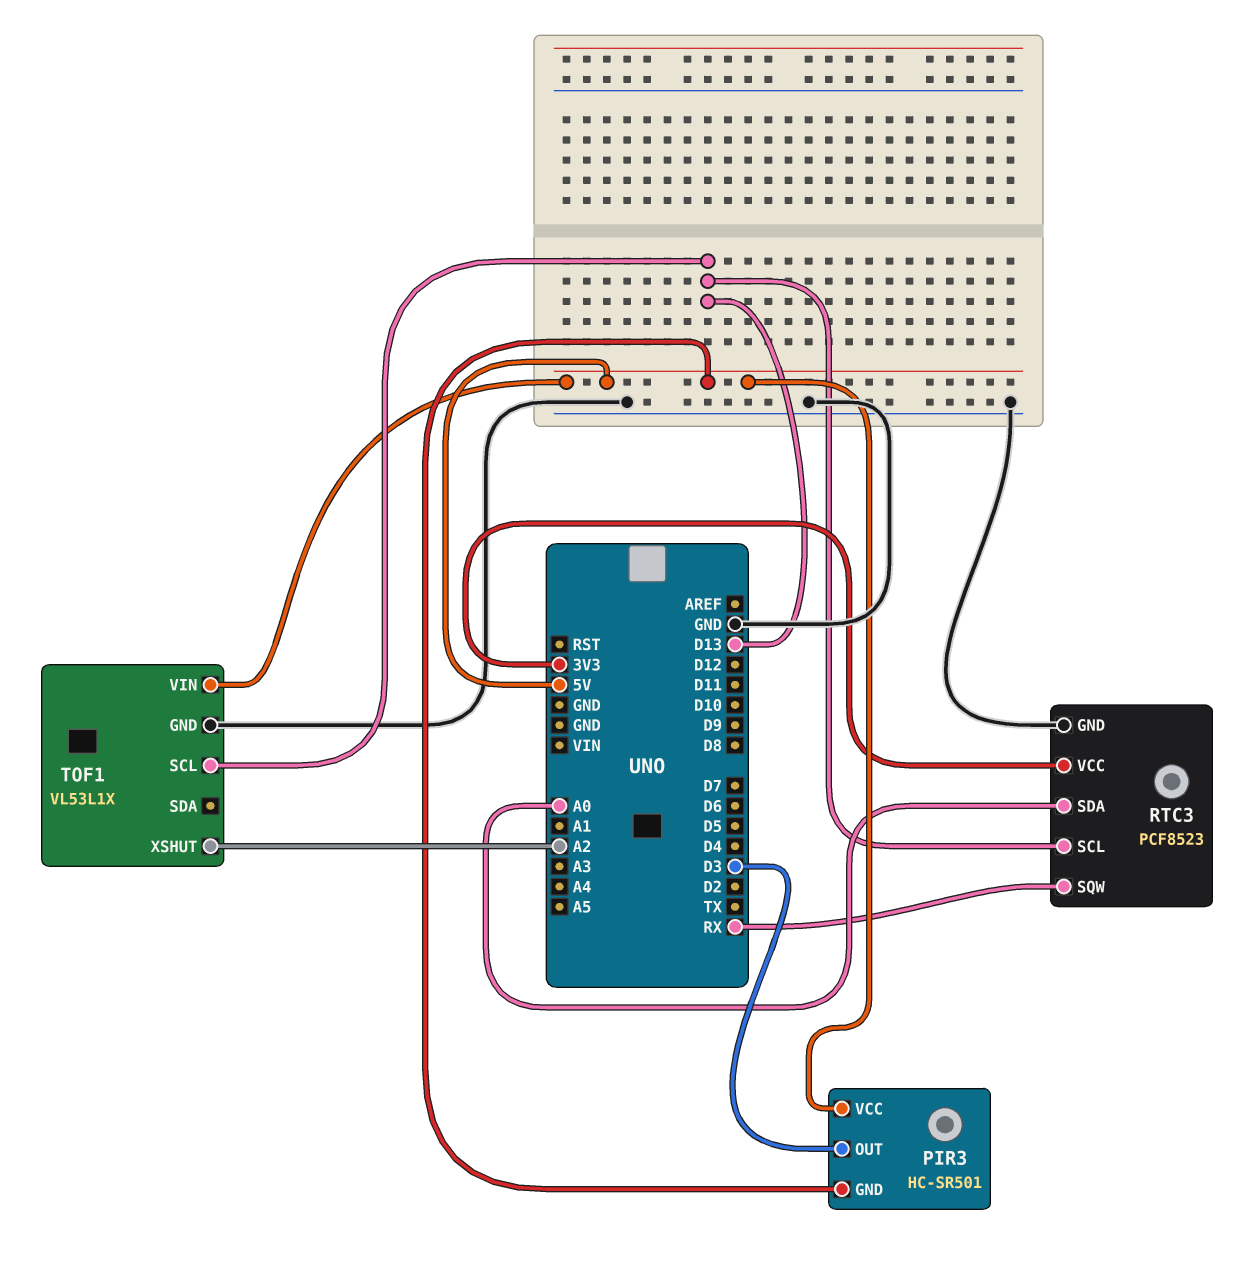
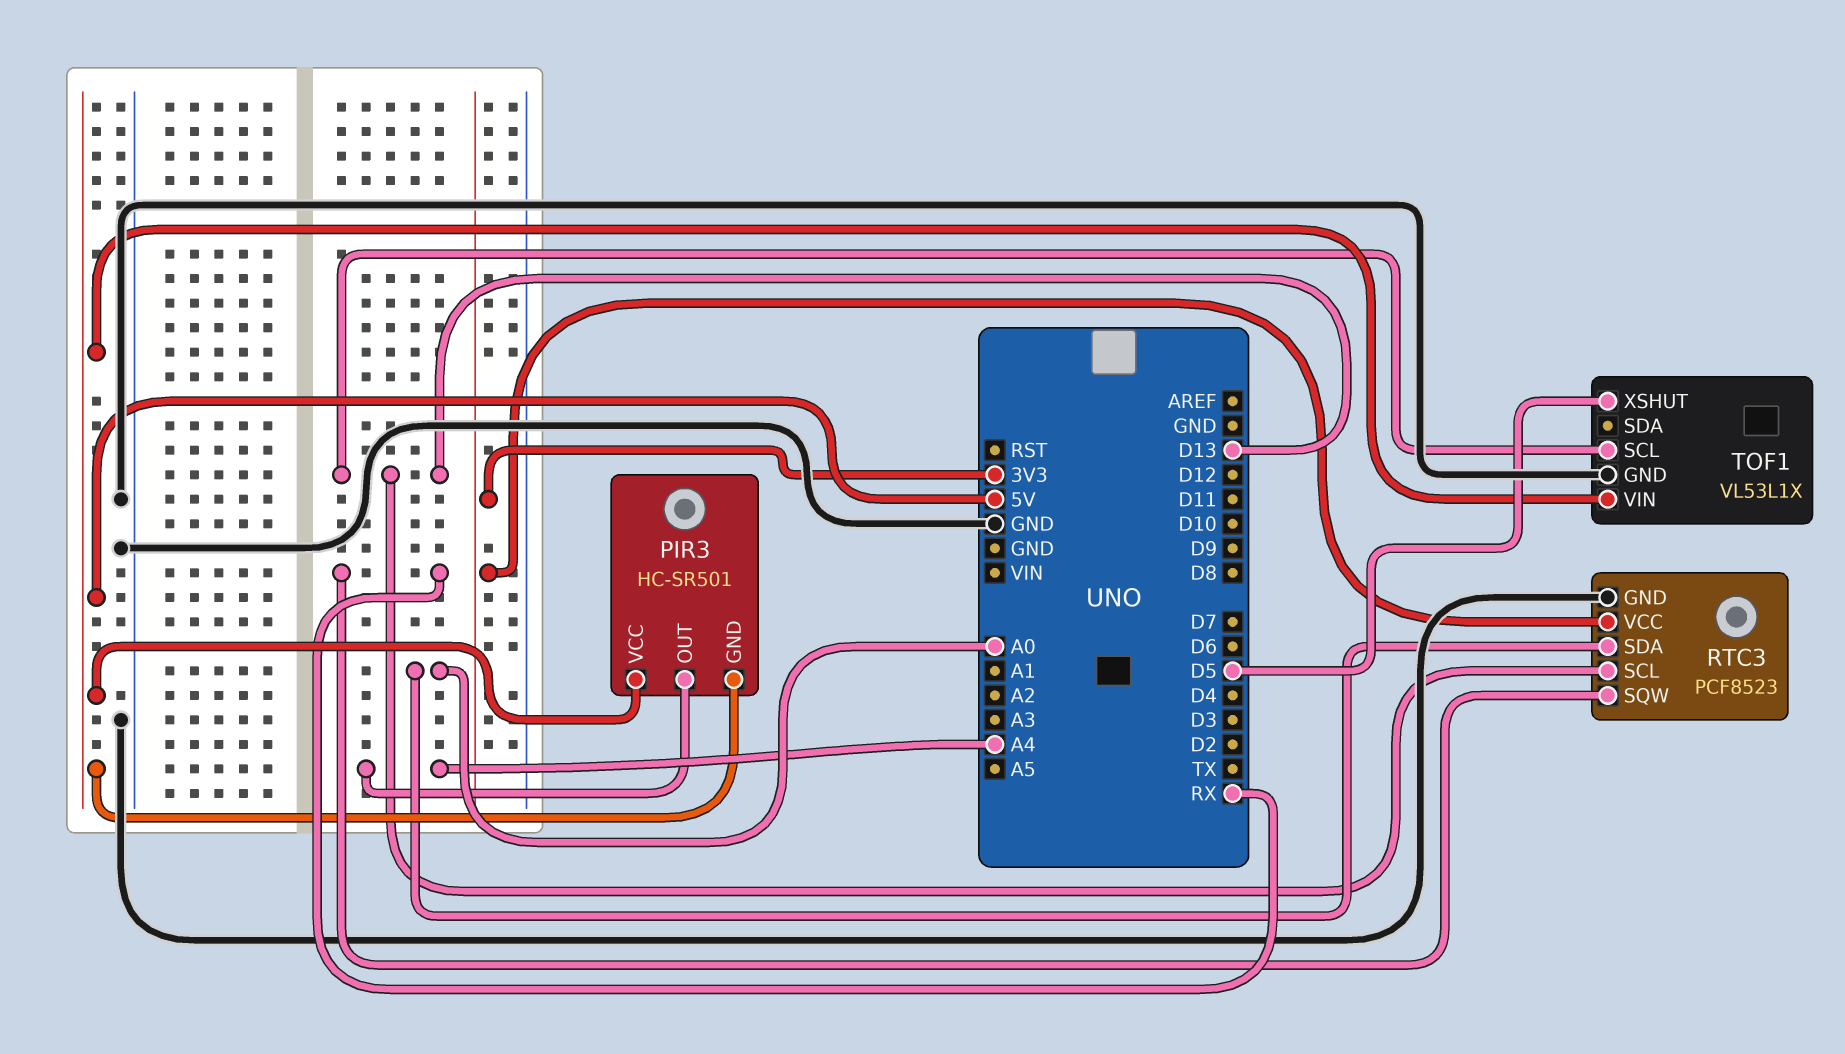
PIR3 pin OUT: D3 -> A4
TOF1 pin XSHUT: A2 -> D5

